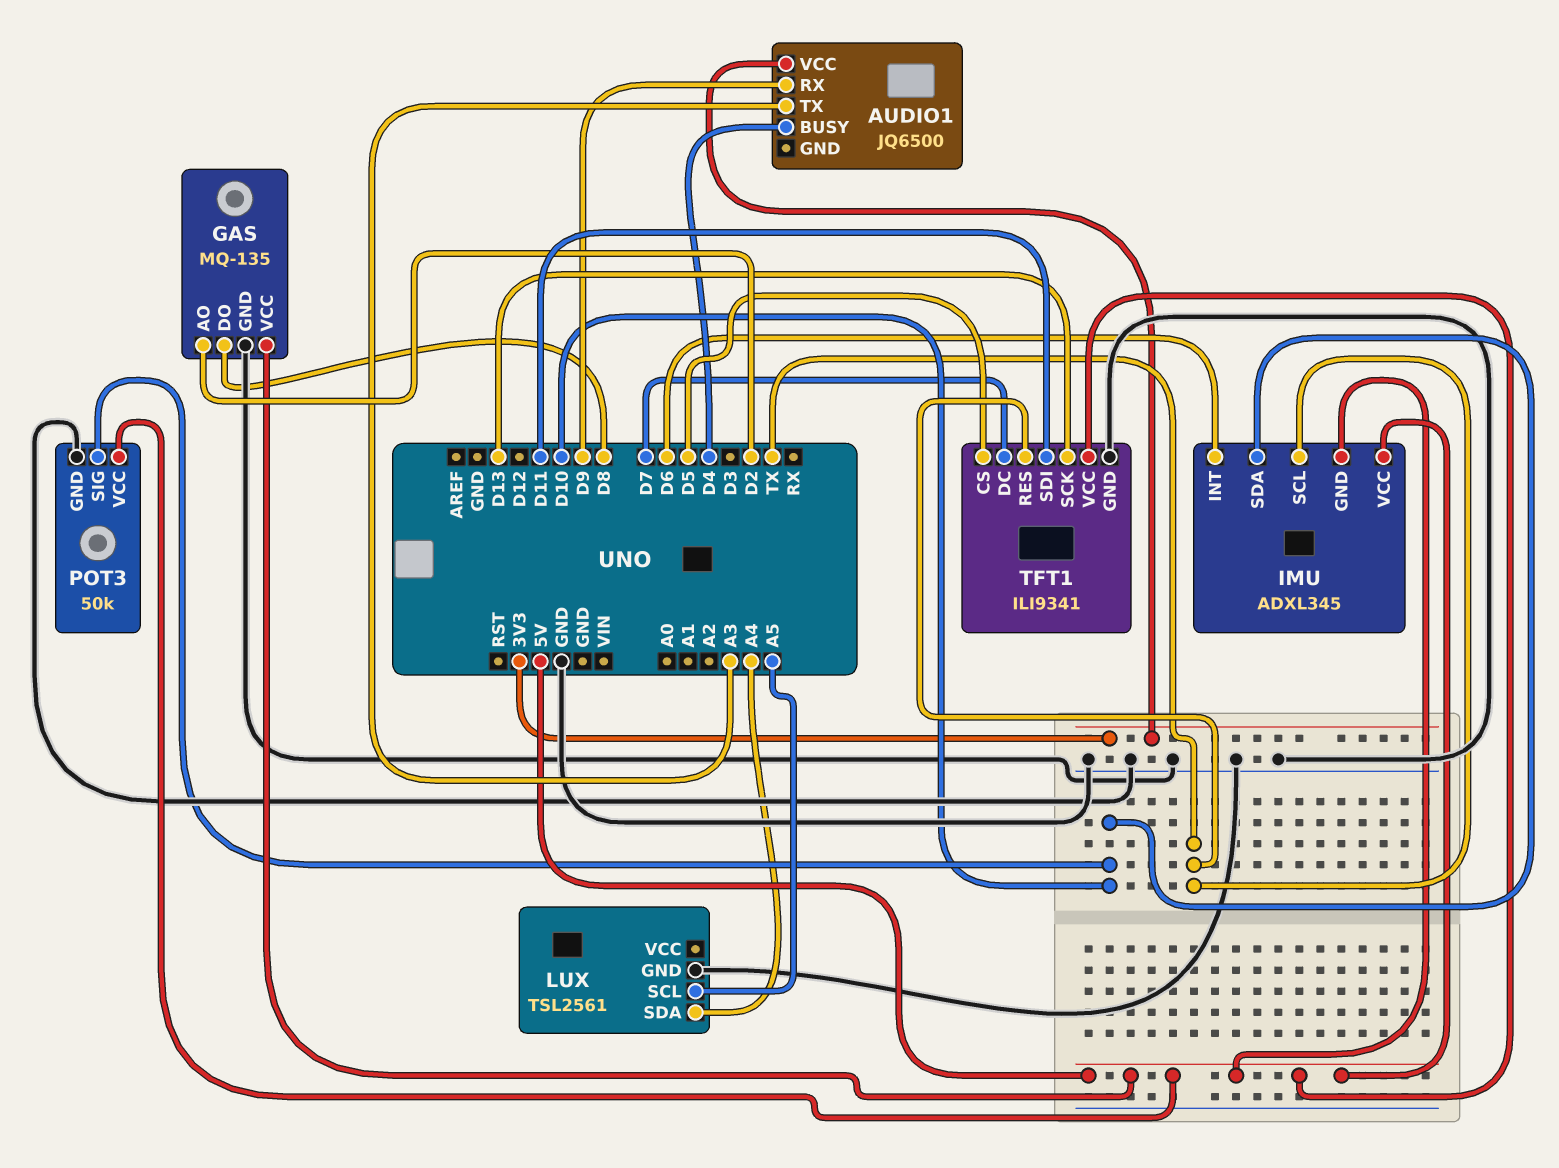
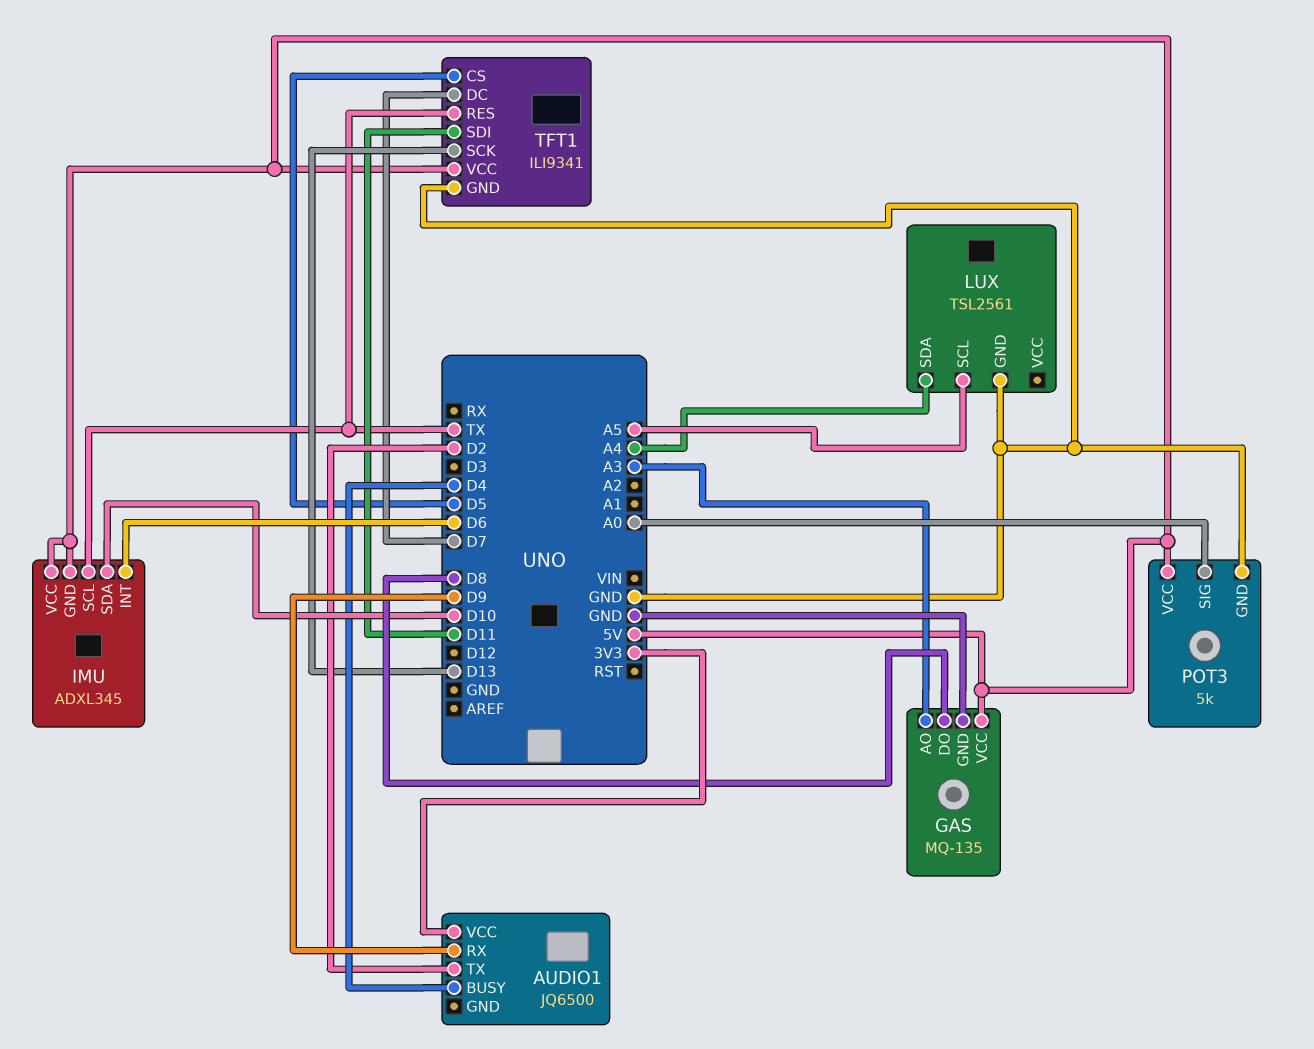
AUDIO1 pin TX: A3 -> D2
GAS pin AO: D2 -> A3
POT3: 50k -> 5k
POT3 pin SIG: D10 -> A0

